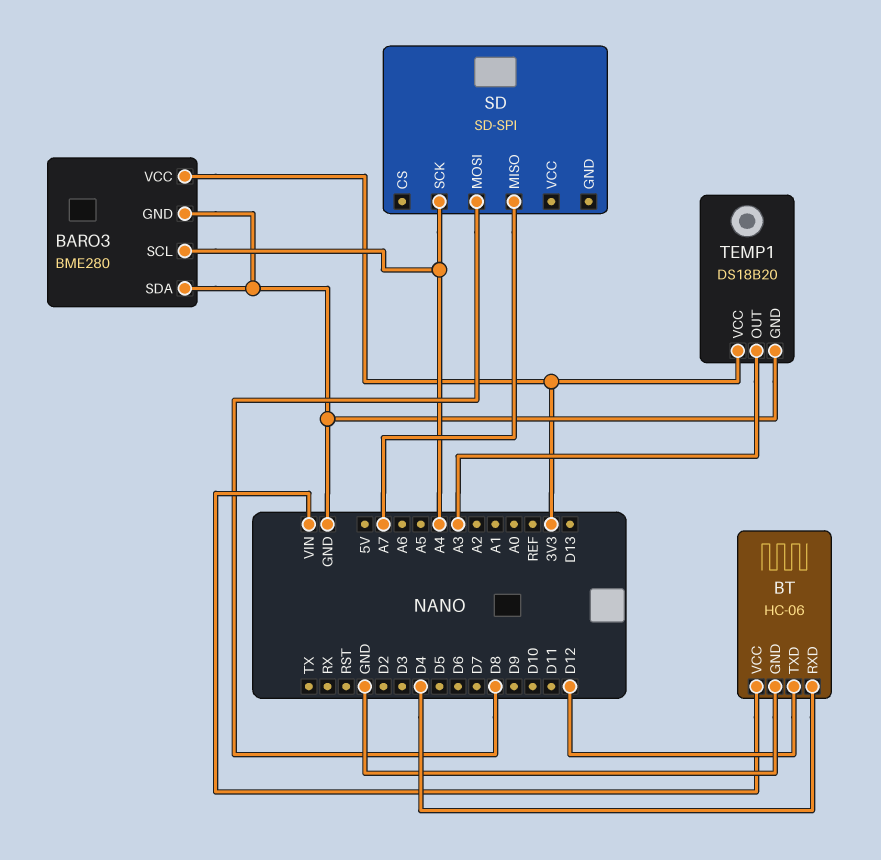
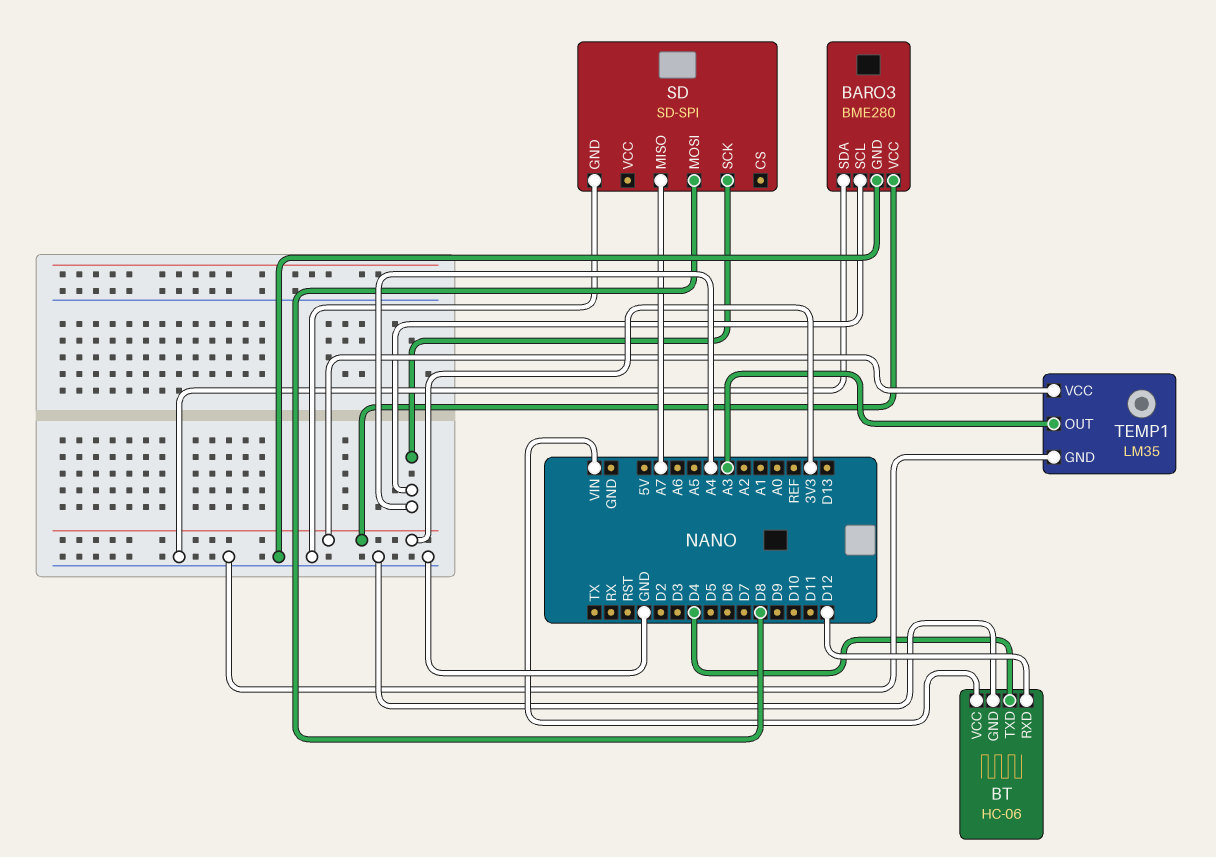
BT pin RXD: D4 -> D12
BT pin TXD: D12 -> D4
SD pin GND: none -> GND
TEMP1: DS18B20 -> LM35

